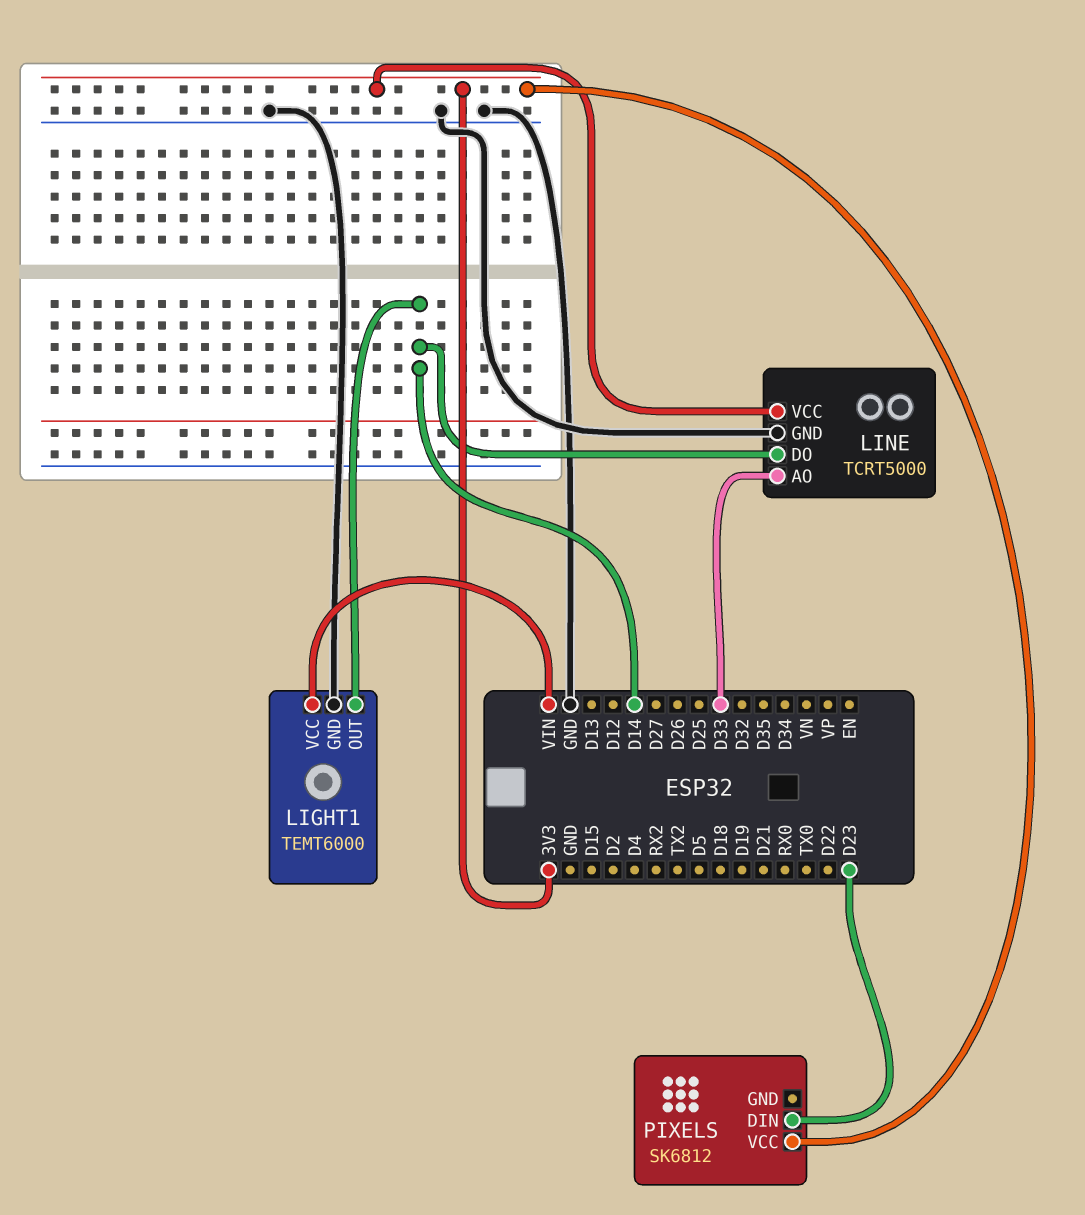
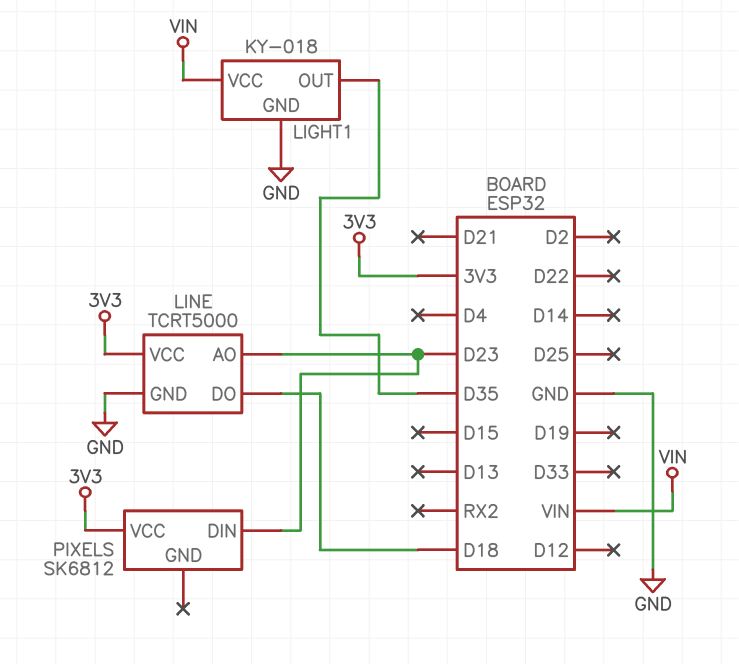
LIGHT1: TEMT6000 -> KY-018
LIGHT1 pin OUT: D14 -> D35
LINE pin AO: D33 -> D23
LINE pin DO: D14 -> D18

